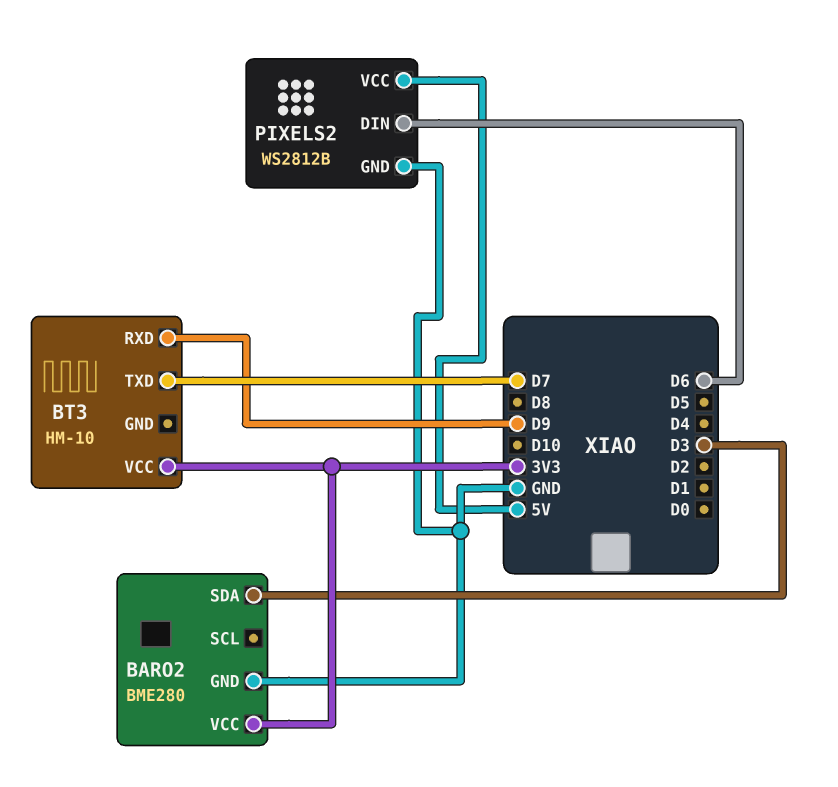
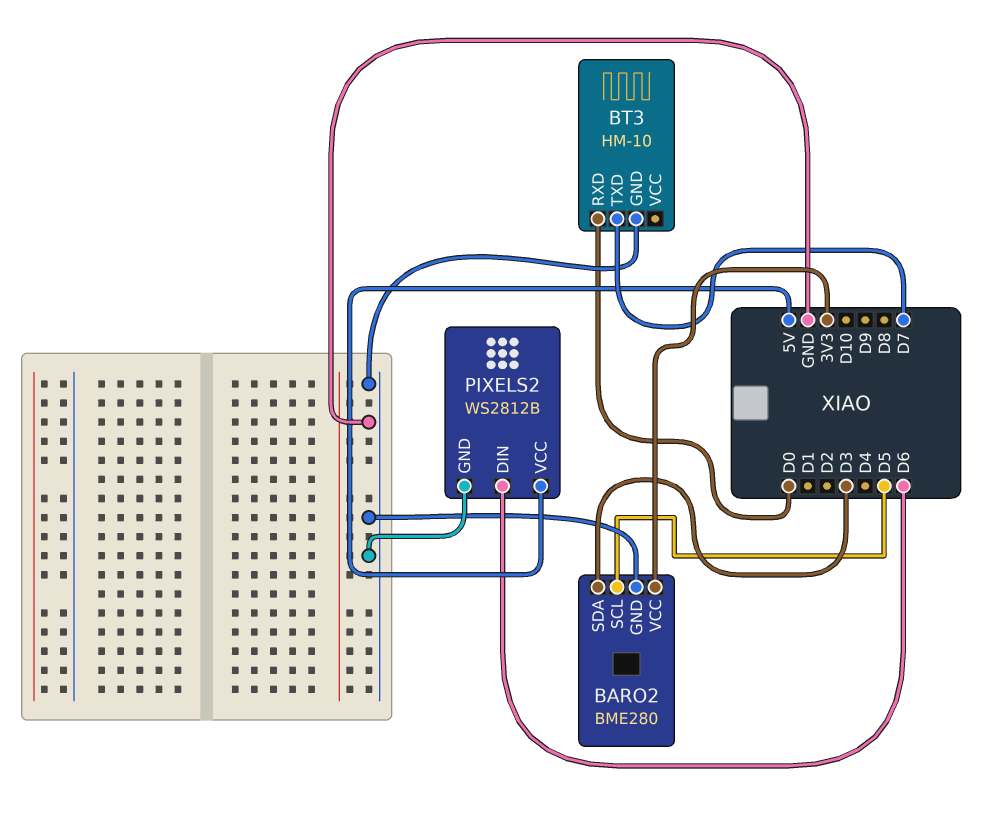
BARO2 pin SCL: none -> D5
BT3 pin GND: none -> GND
BT3 pin RXD: D9 -> D0
BT3 pin VCC: 3V3 -> none

